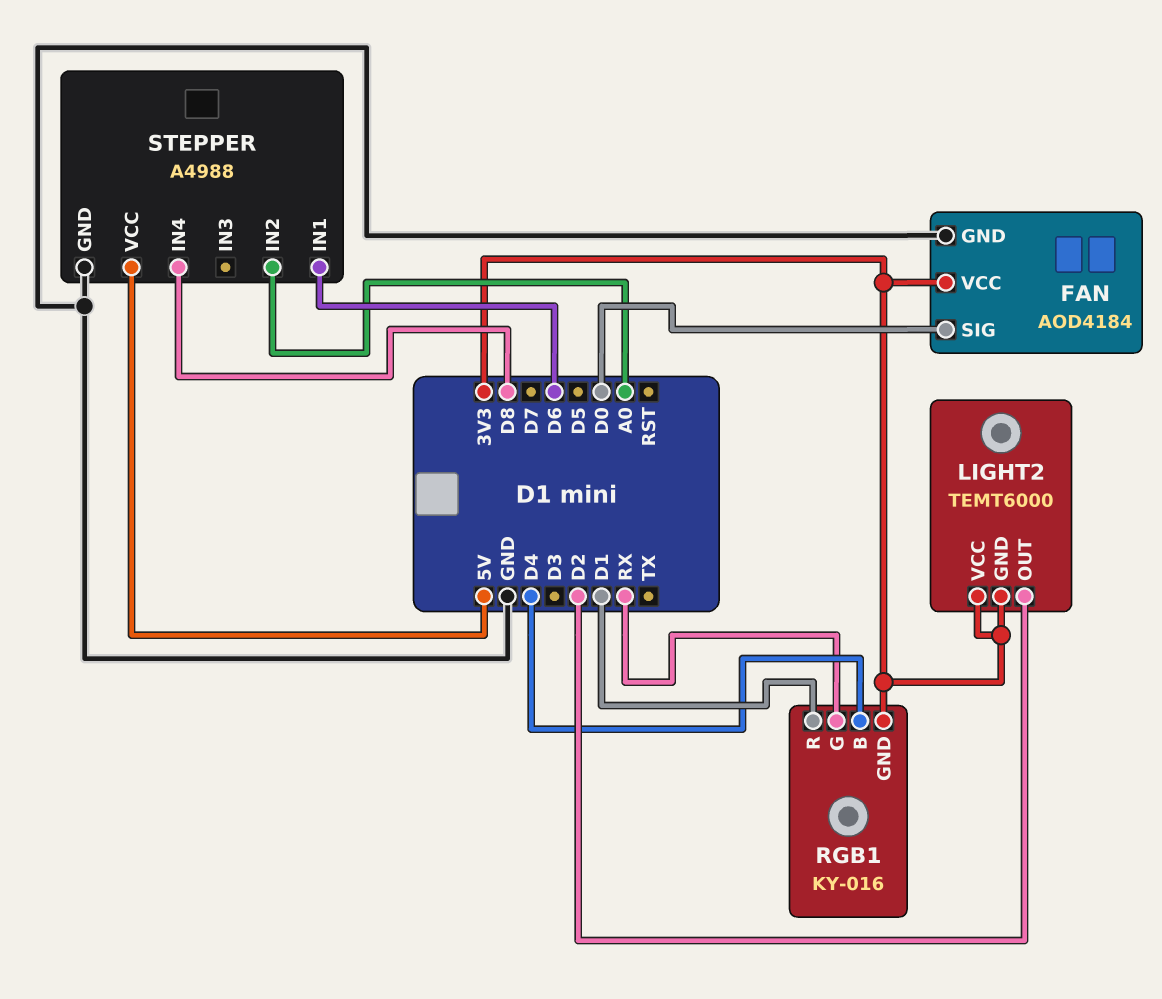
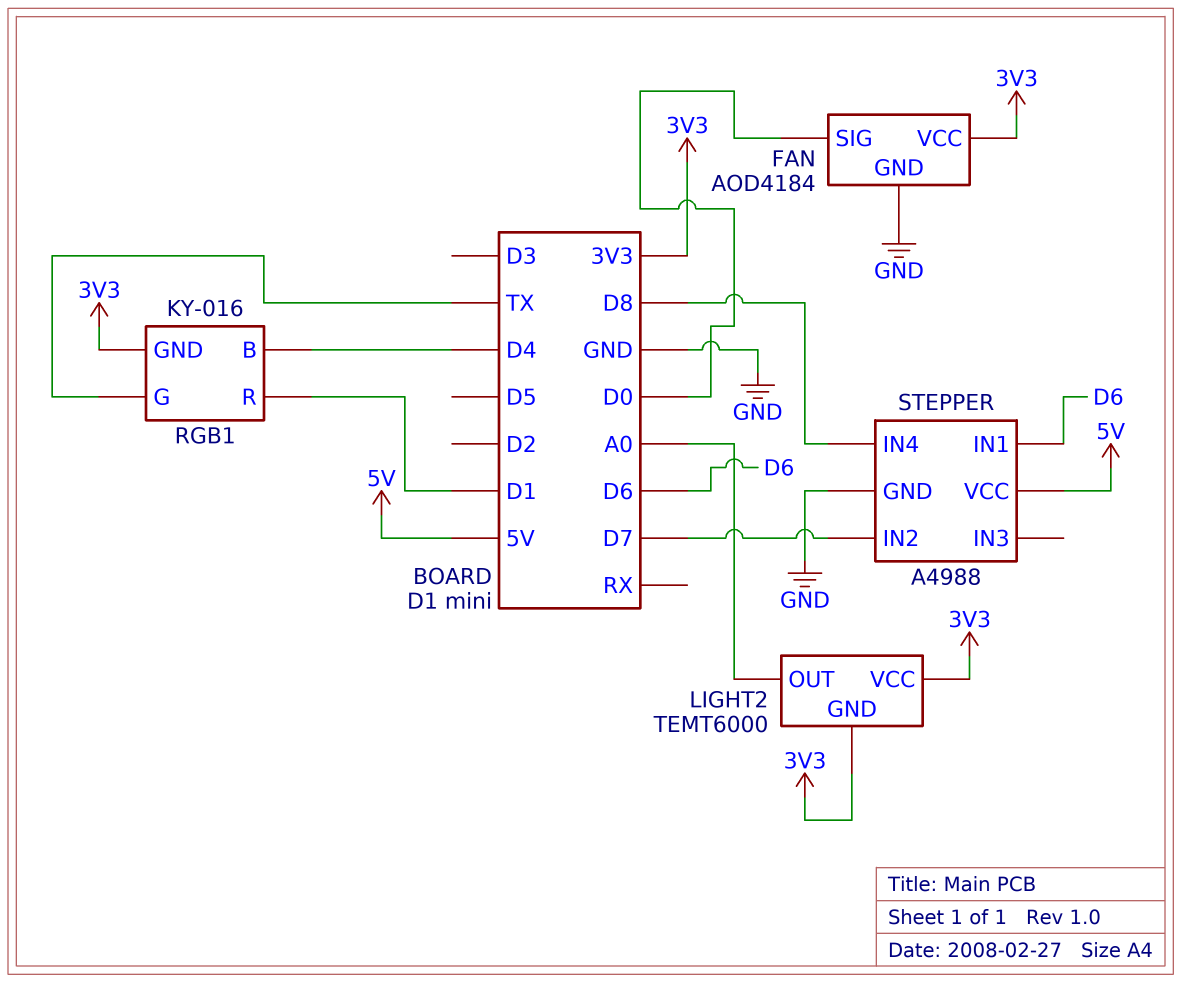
LIGHT2 pin OUT: D2 -> A0
RGB1 pin G: RX -> TX
STEPPER pin IN2: A0 -> D7

